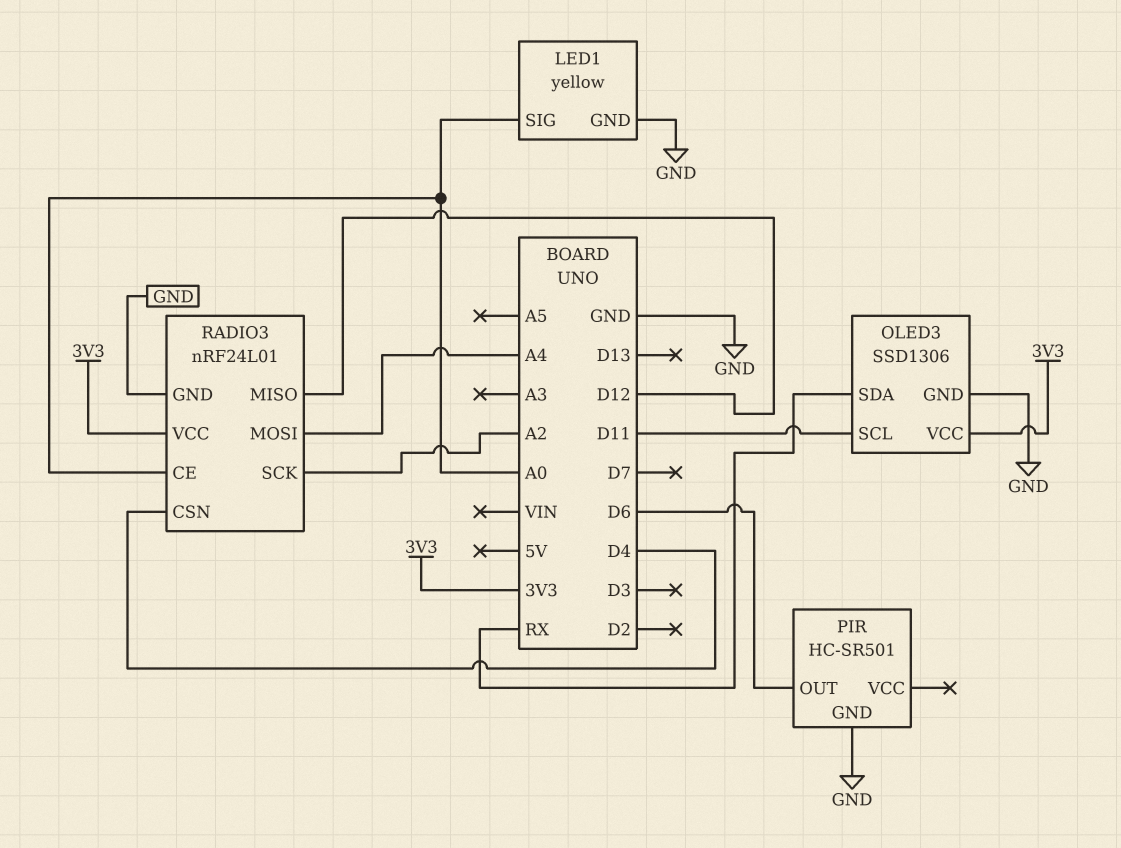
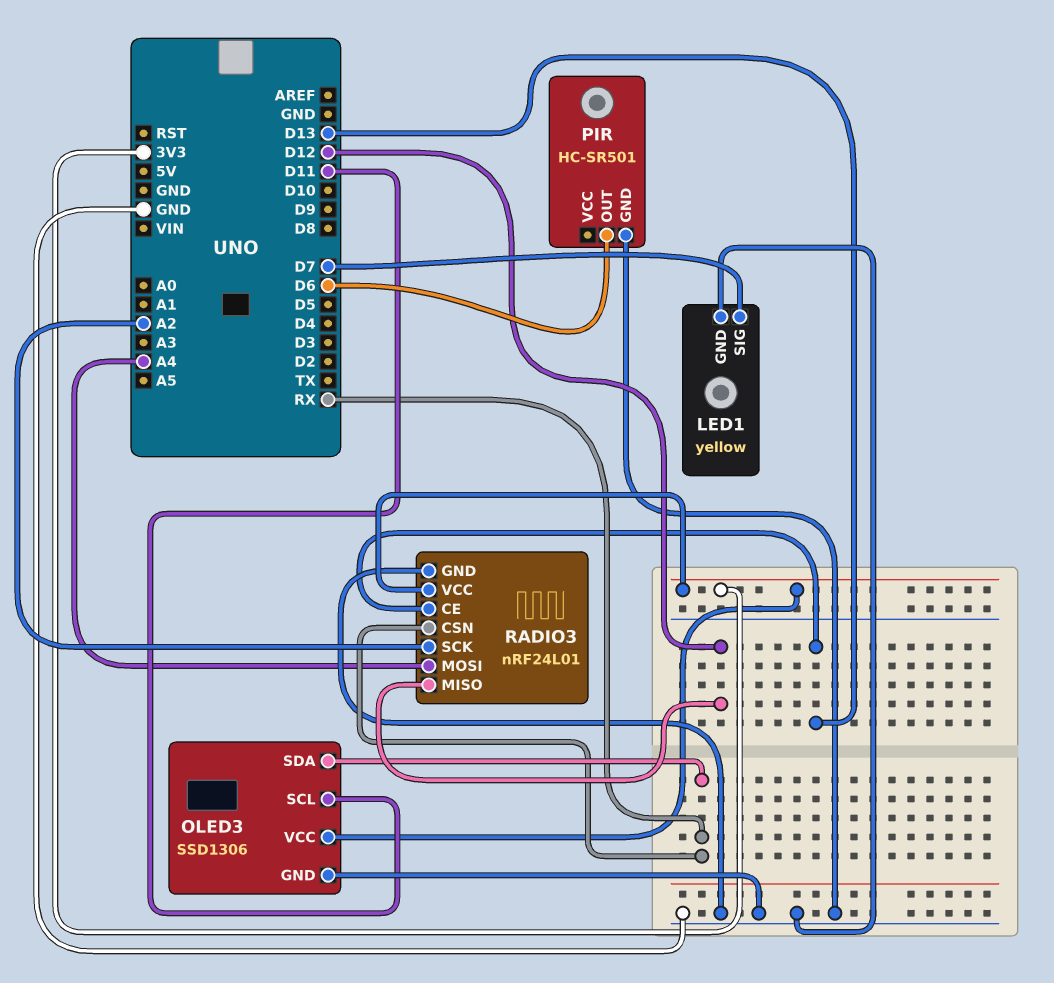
LED1 pin SIG: A0 -> D7
RADIO3 pin CE: A0 -> D13
RADIO3 pin CSN: D4 -> RX

